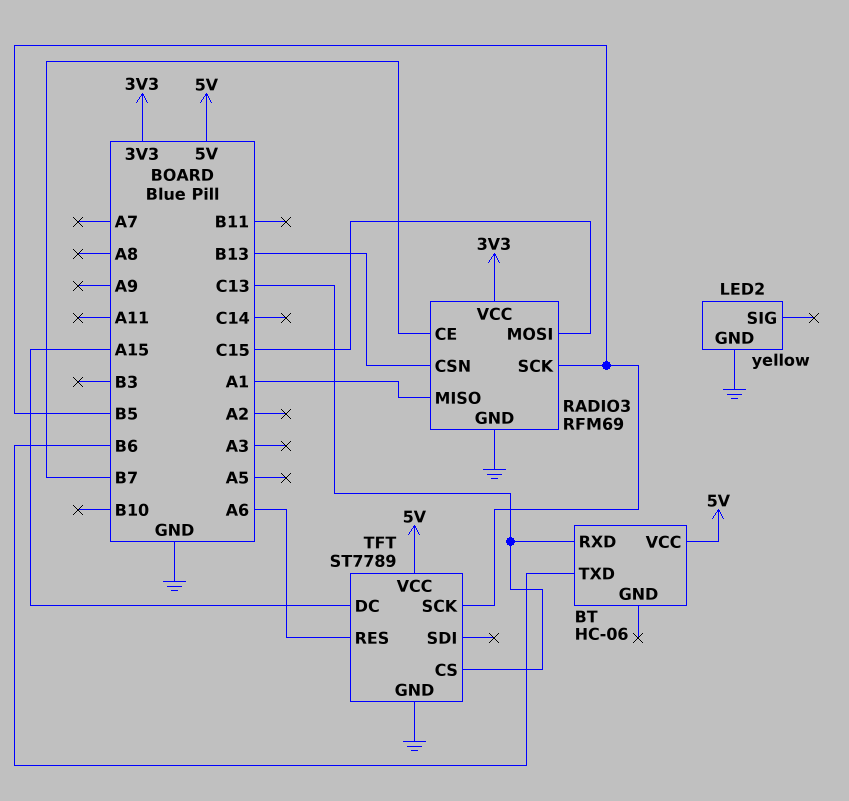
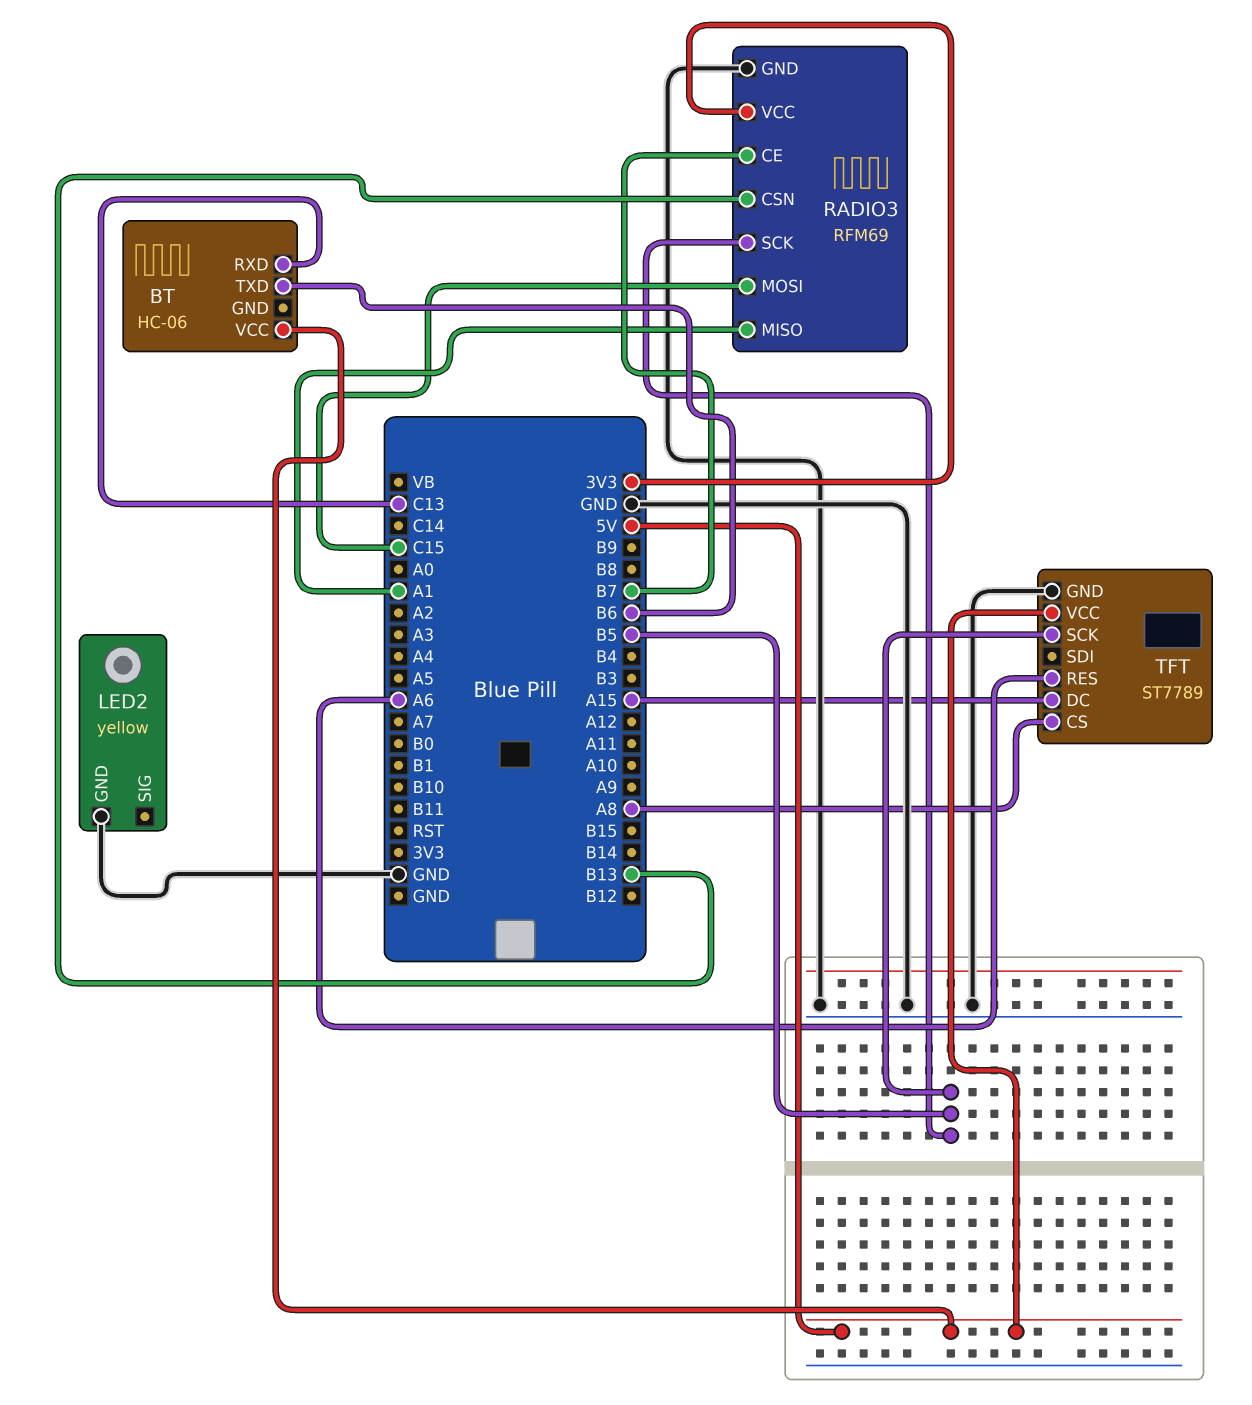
TFT pin CS: C13 -> A8

